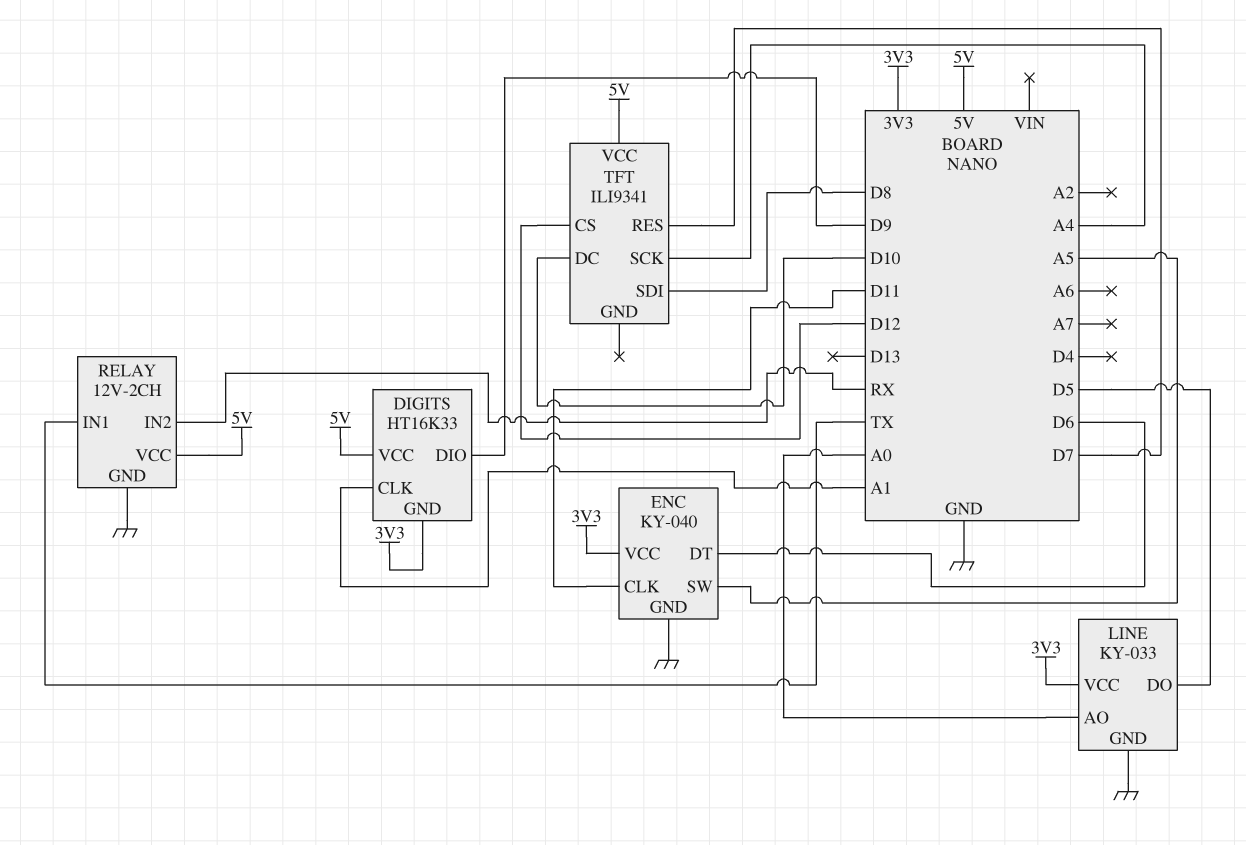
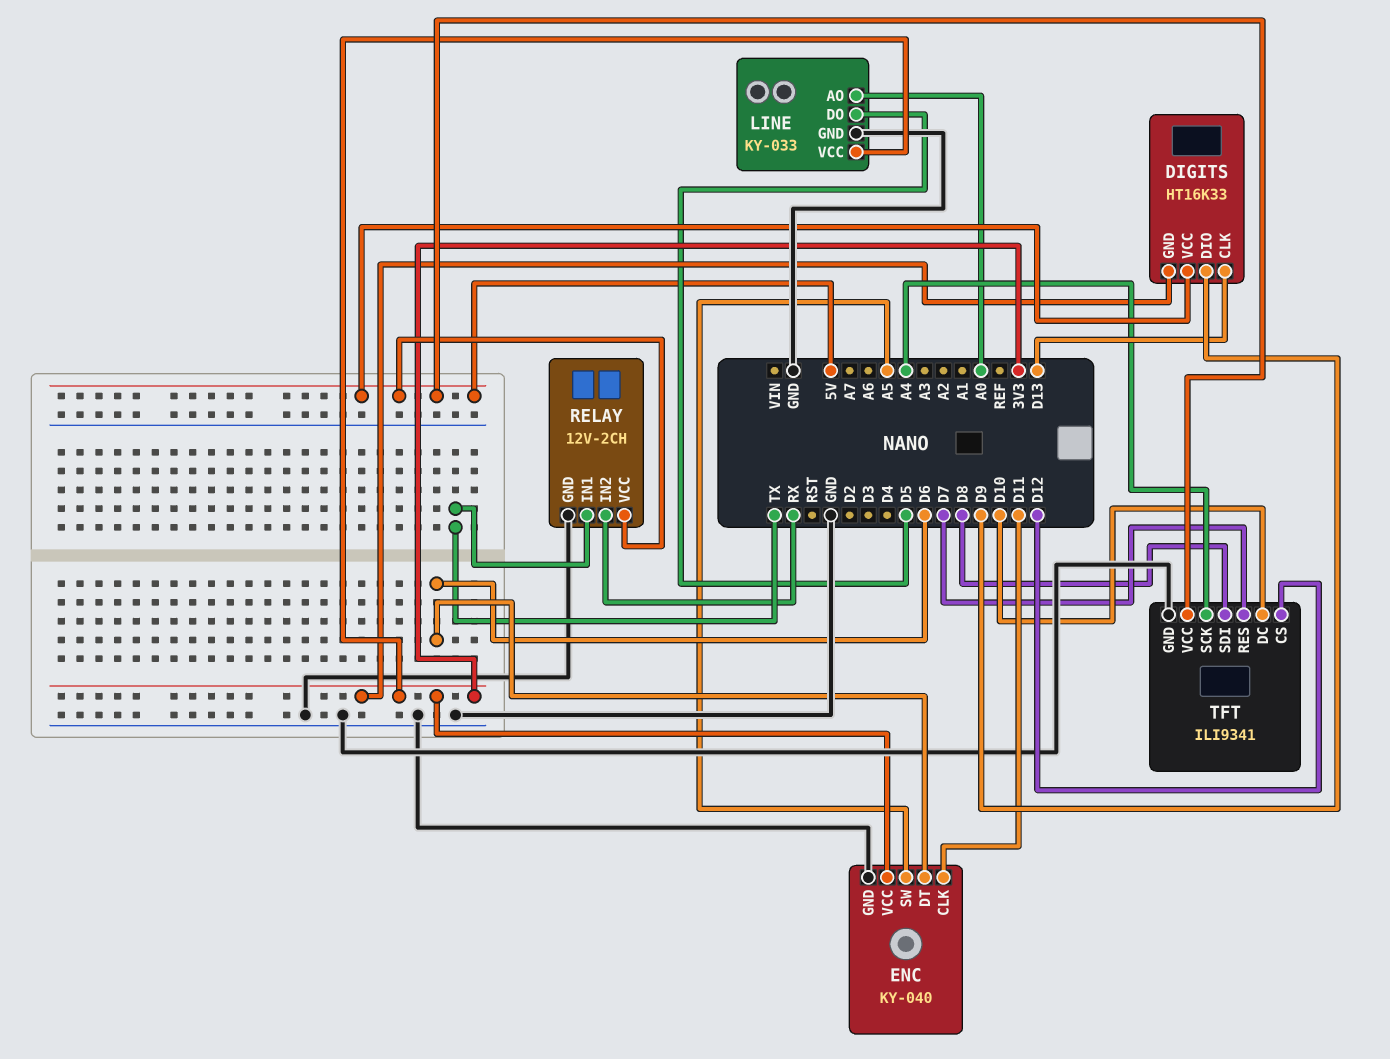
DIGITS pin CLK: A1 -> D13
TFT pin GND: none -> GND

